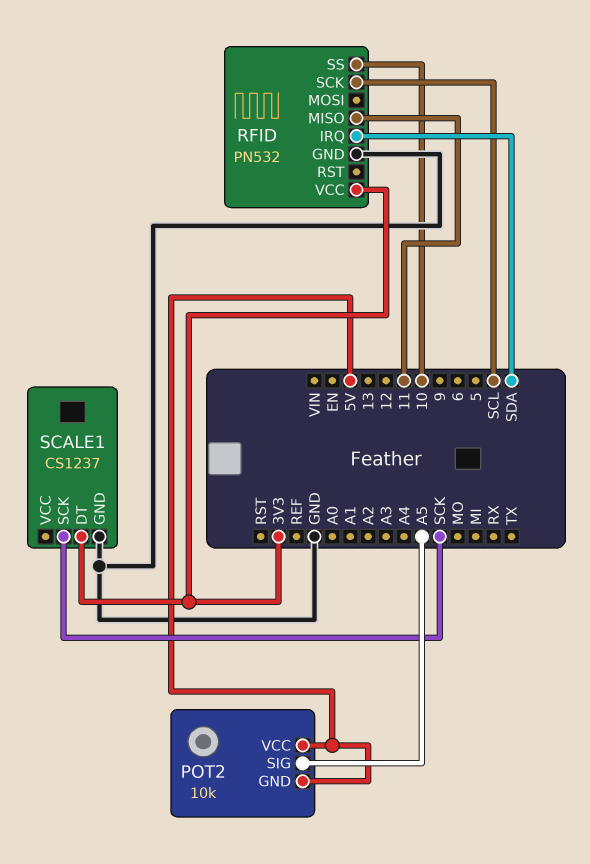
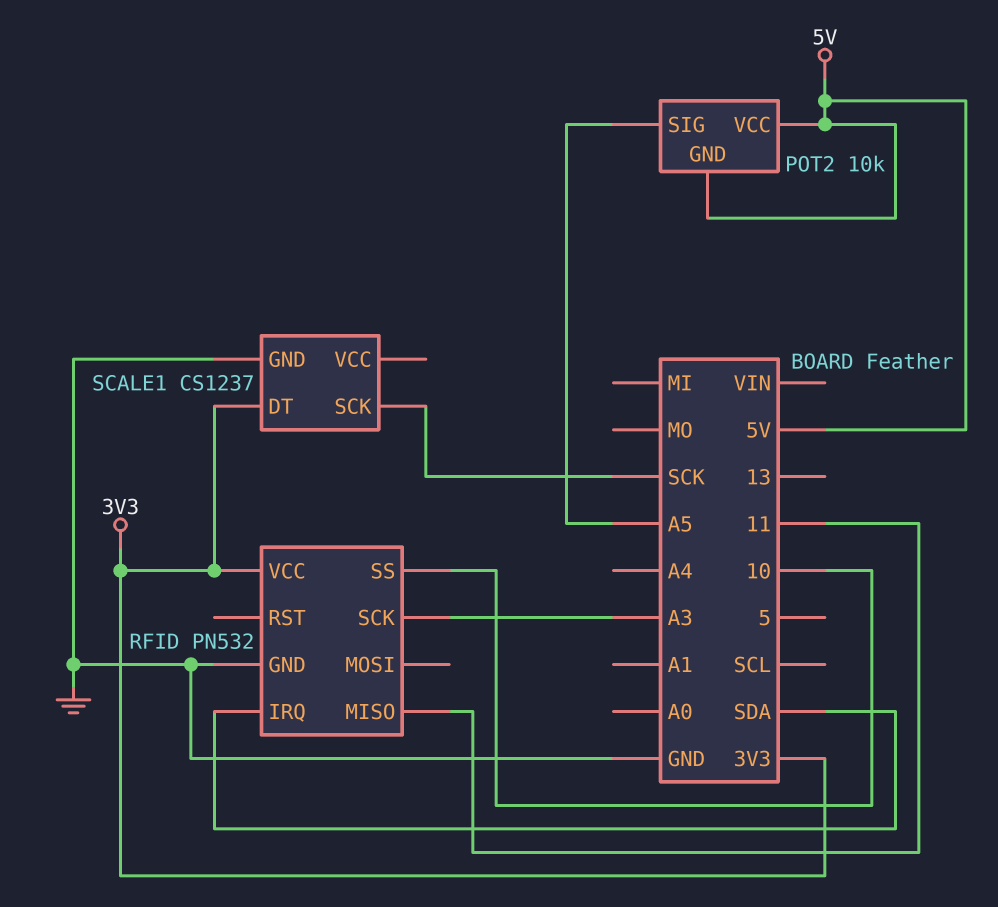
RFID pin SCK: SCL -> A3

